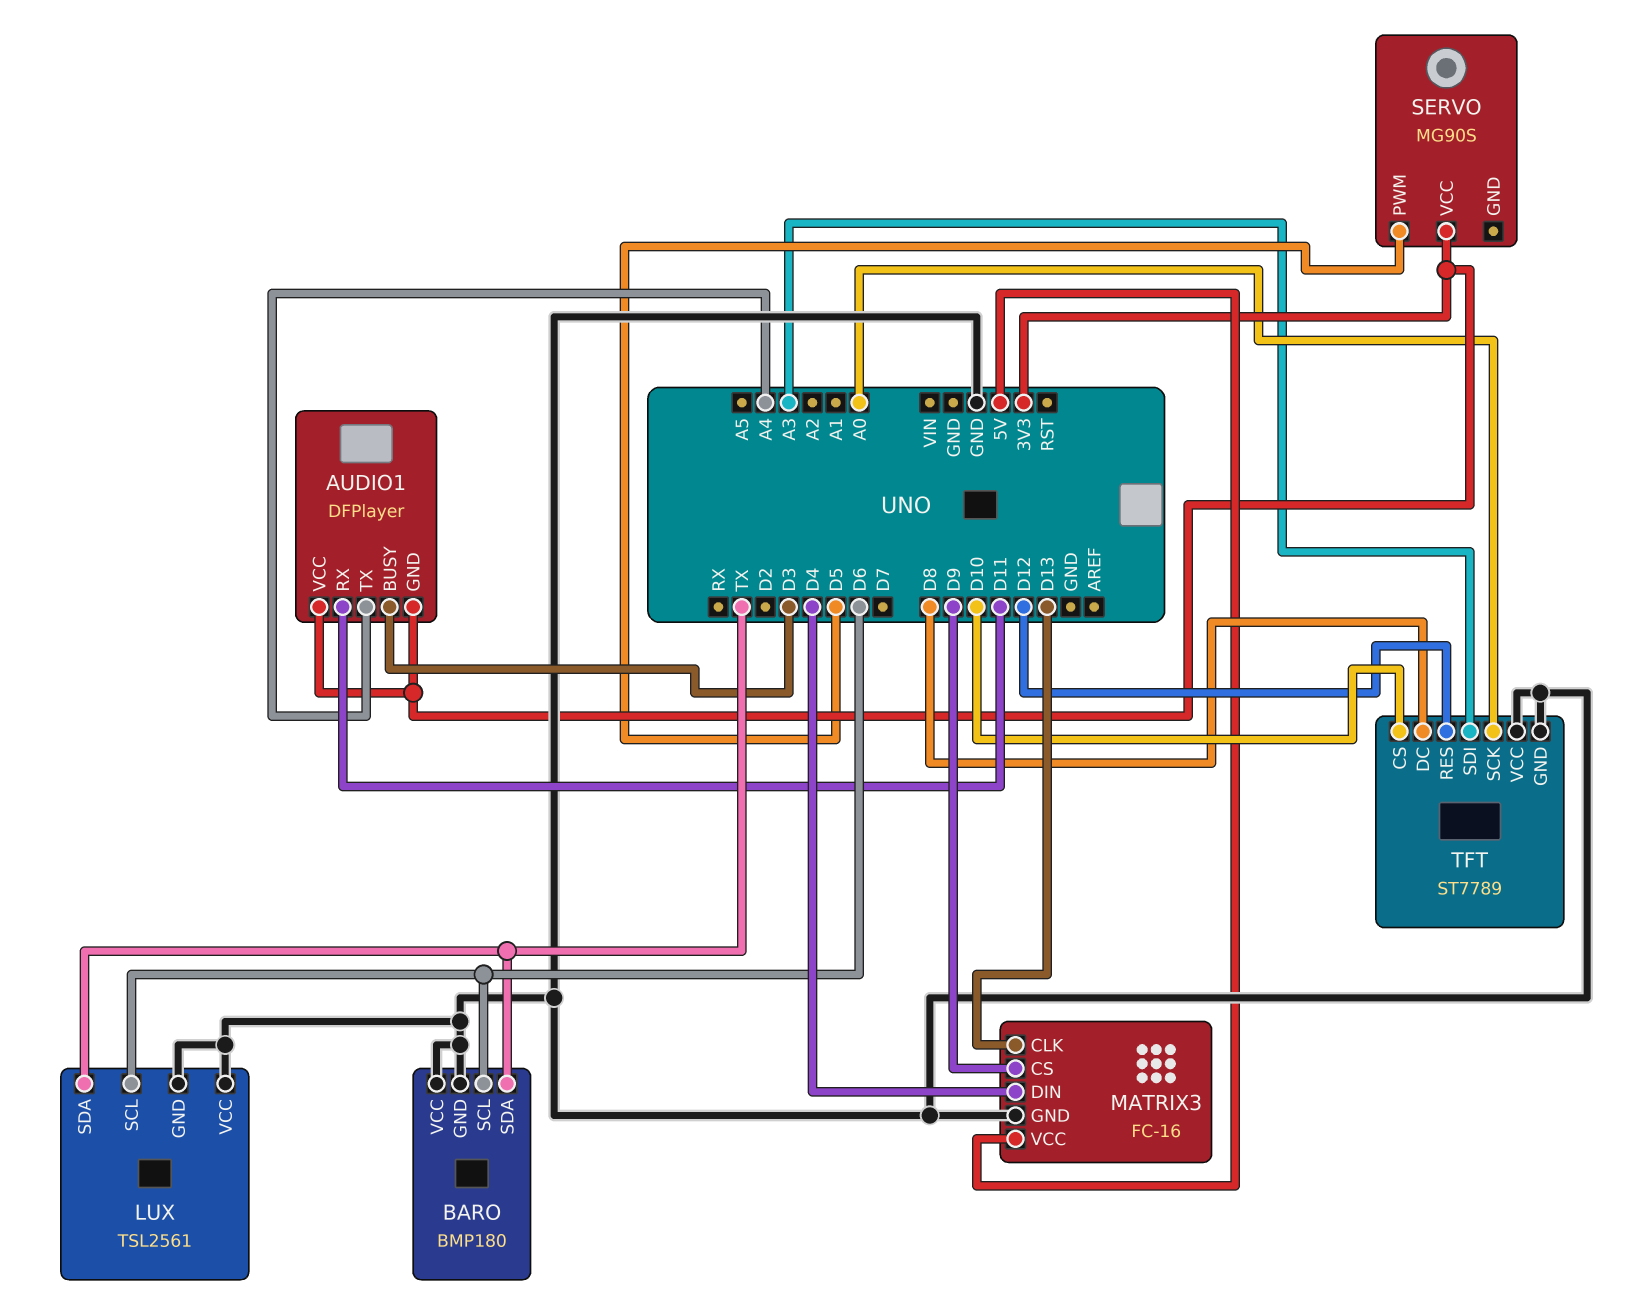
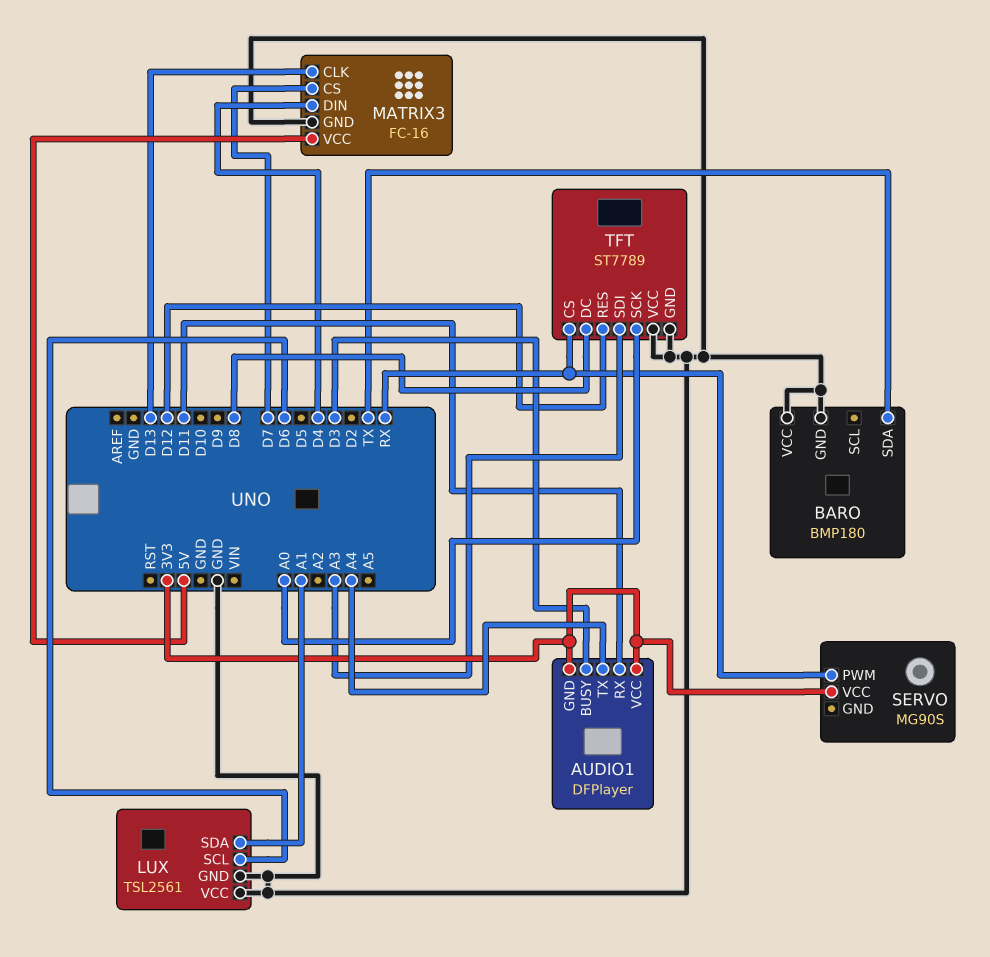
BARO pin SCL: D6 -> none
LUX pin SDA: TX -> A1
MATRIX3 pin CS: D9 -> D7
SERVO pin PWM: D5 -> RX
TFT pin CS: D10 -> RX

